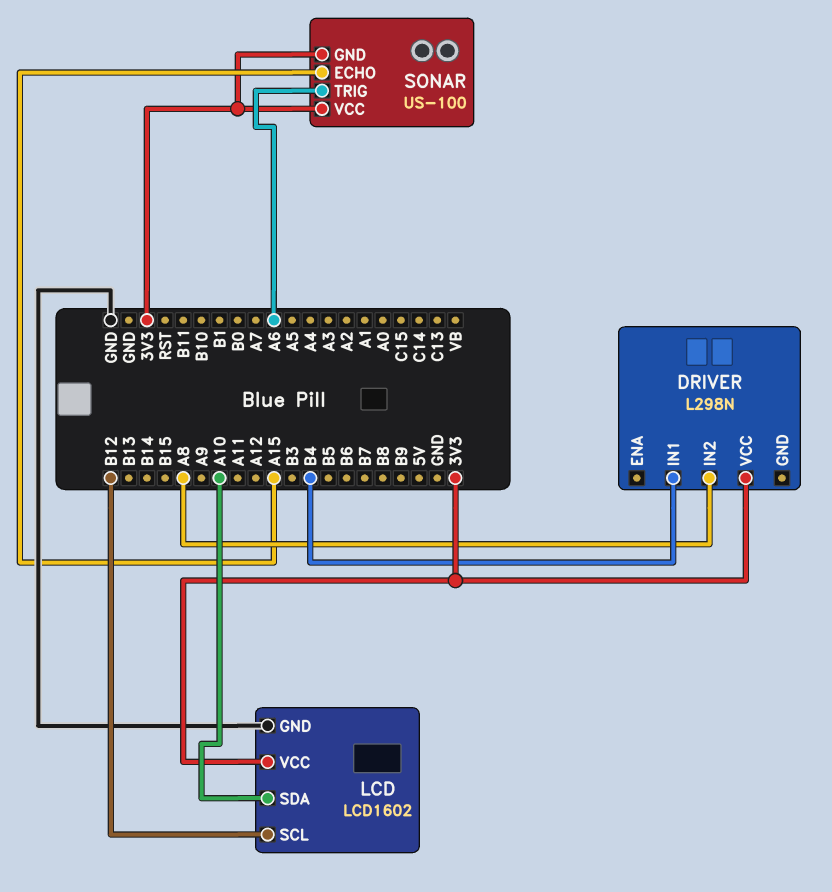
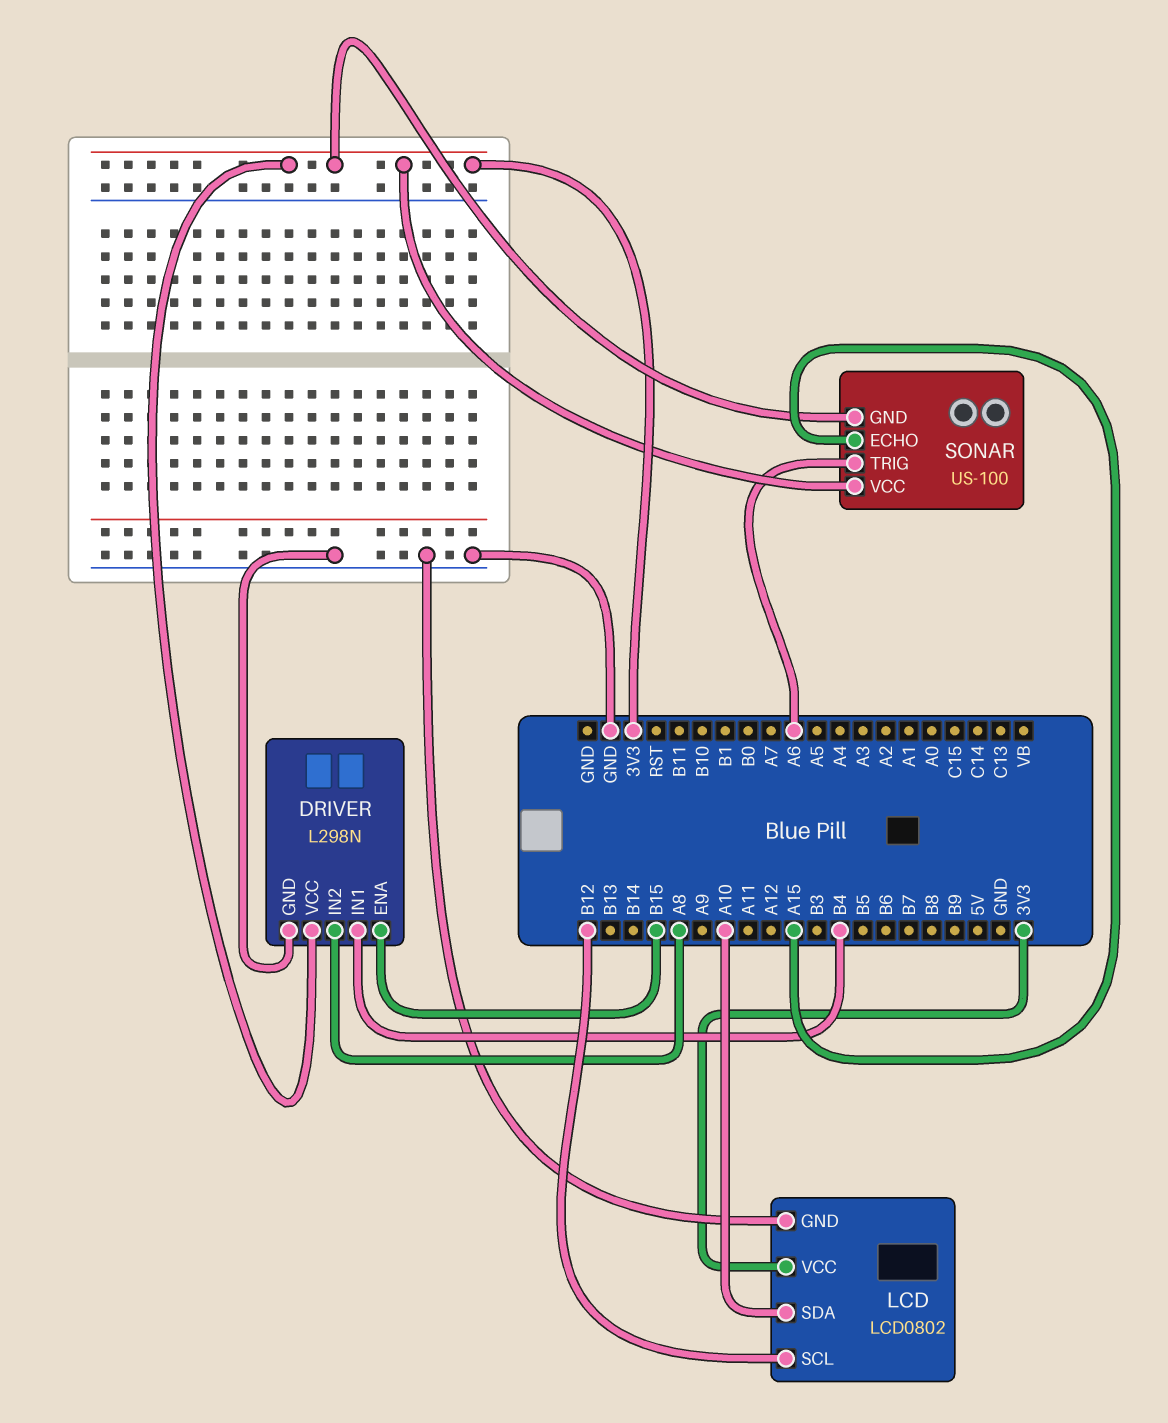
DRIVER pin ENA: none -> B15
DRIVER pin GND: none -> GND
LCD: LCD1602 -> LCD0802

